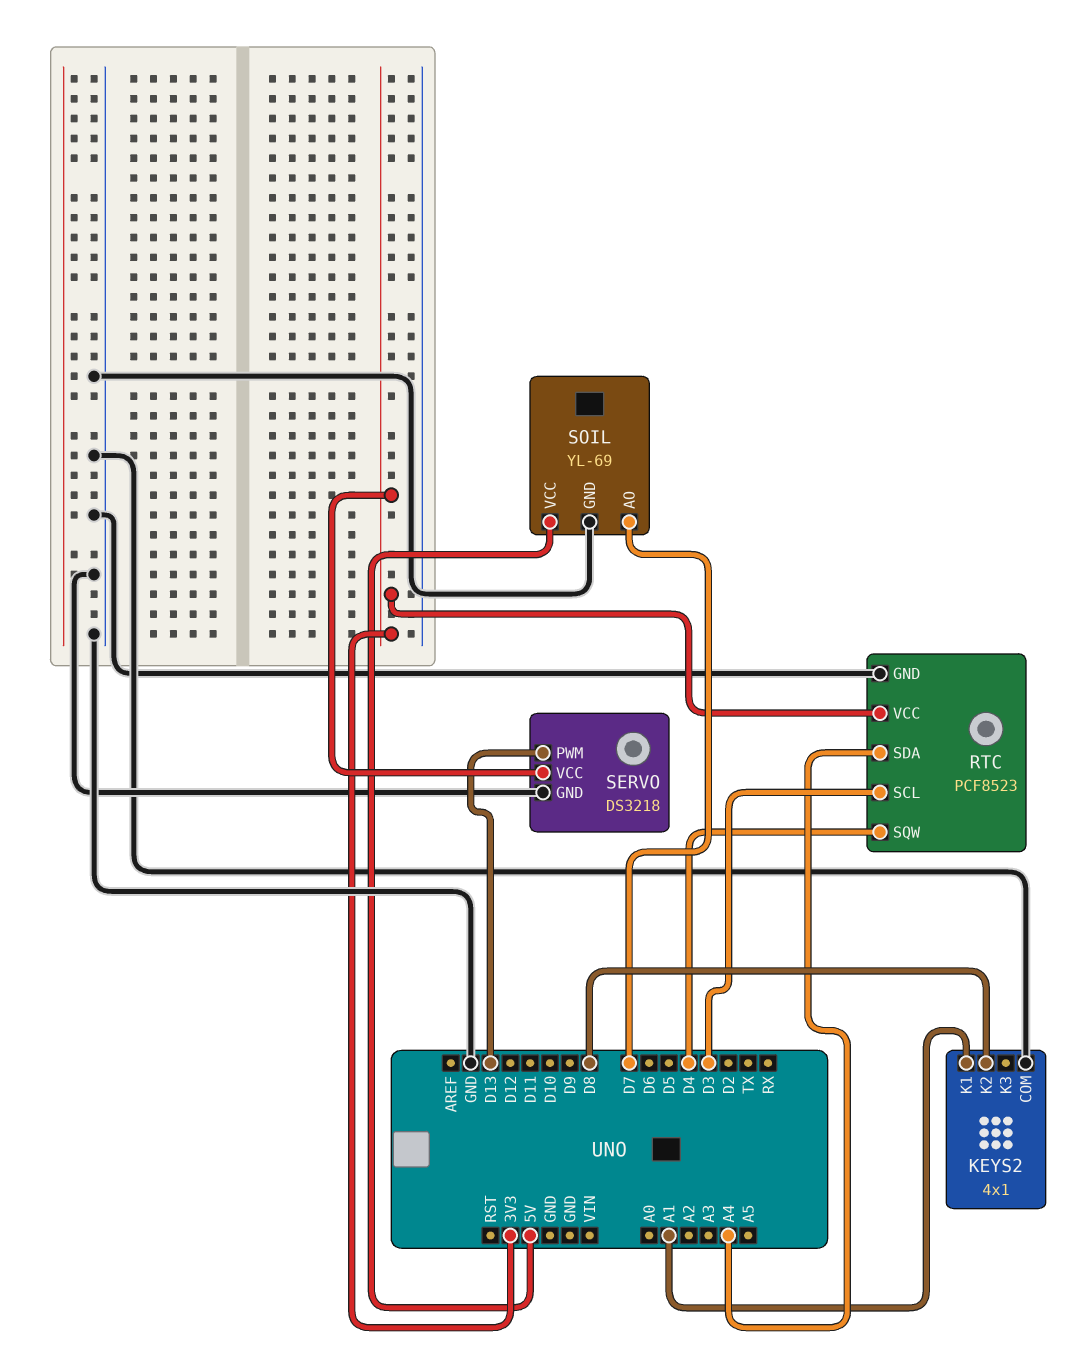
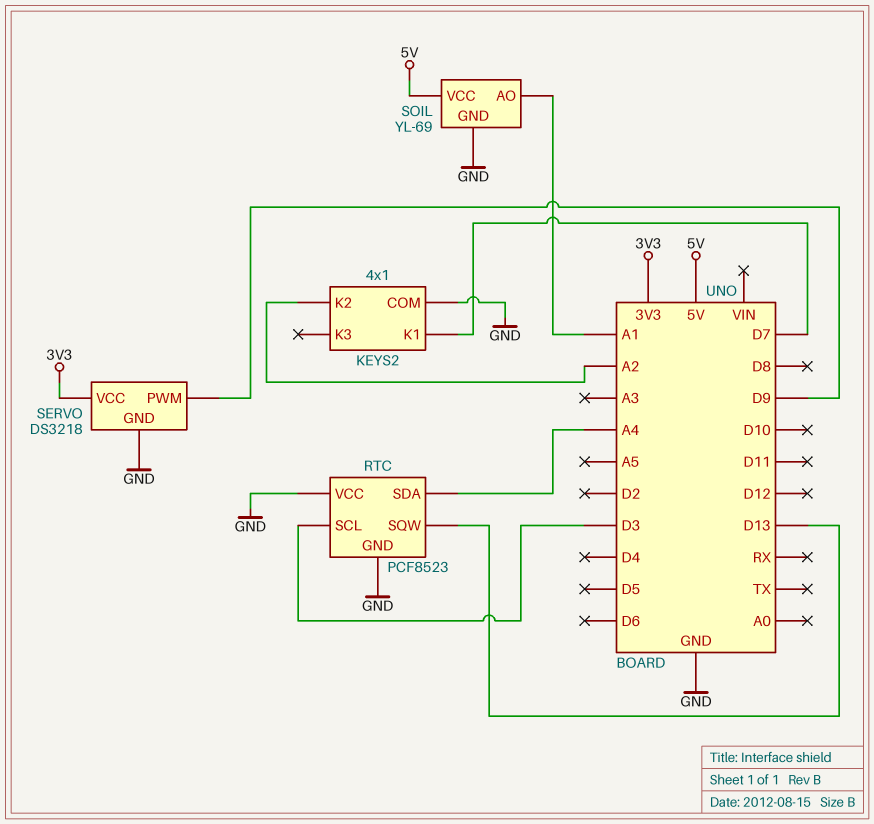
KEYS2 pin K1: A1 -> D7
KEYS2 pin K2: D8 -> A2
RTC pin SQW: D4 -> D13
RTC pin VCC: 3V3 -> GND
SERVO pin PWM: D13 -> D9
SOIL pin AO: D7 -> A1

